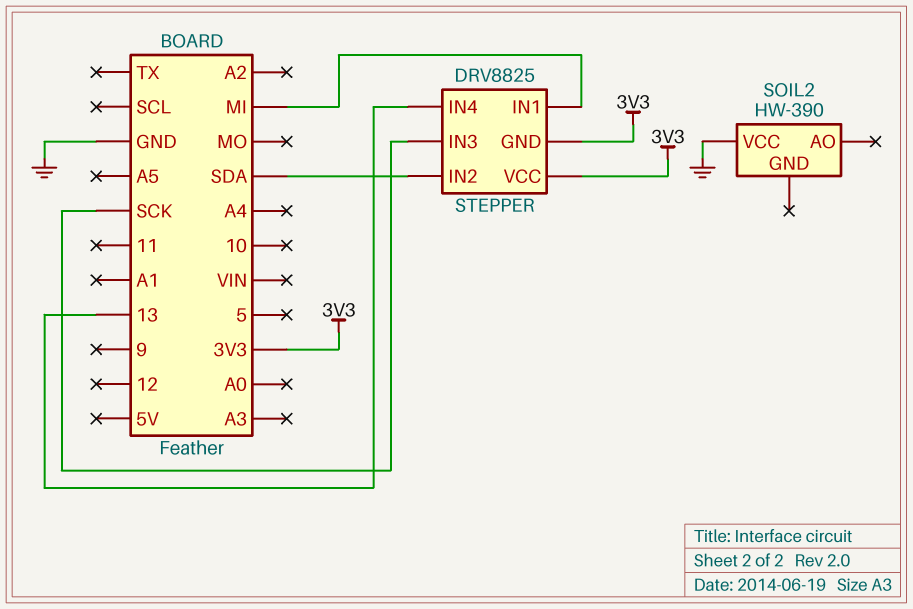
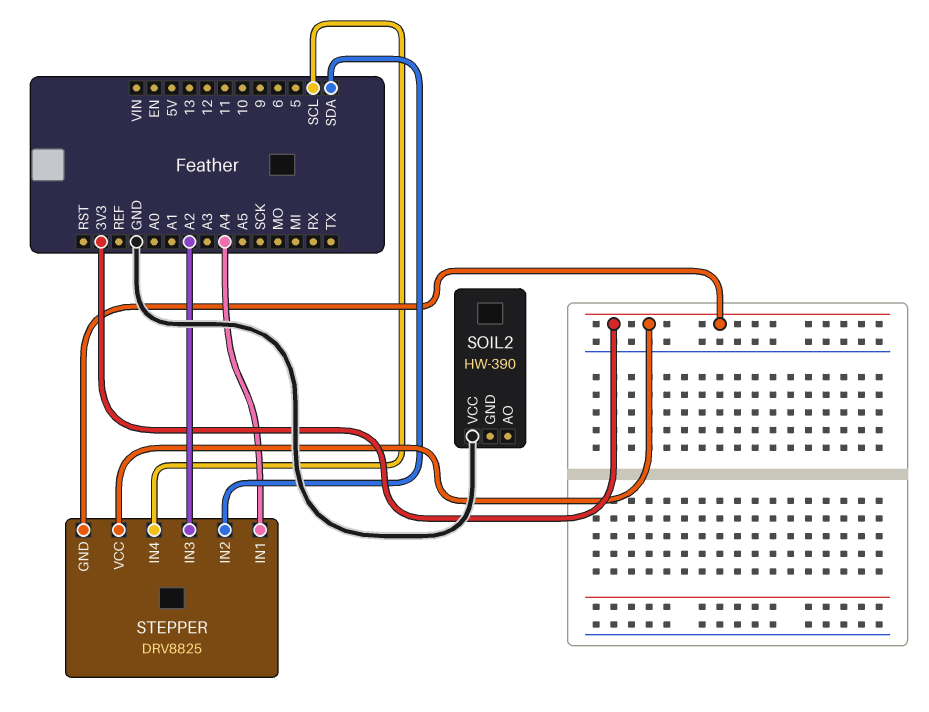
STEPPER pin IN1: MI -> A4
STEPPER pin IN3: SCK -> A2
STEPPER pin IN4: 13 -> SCL

